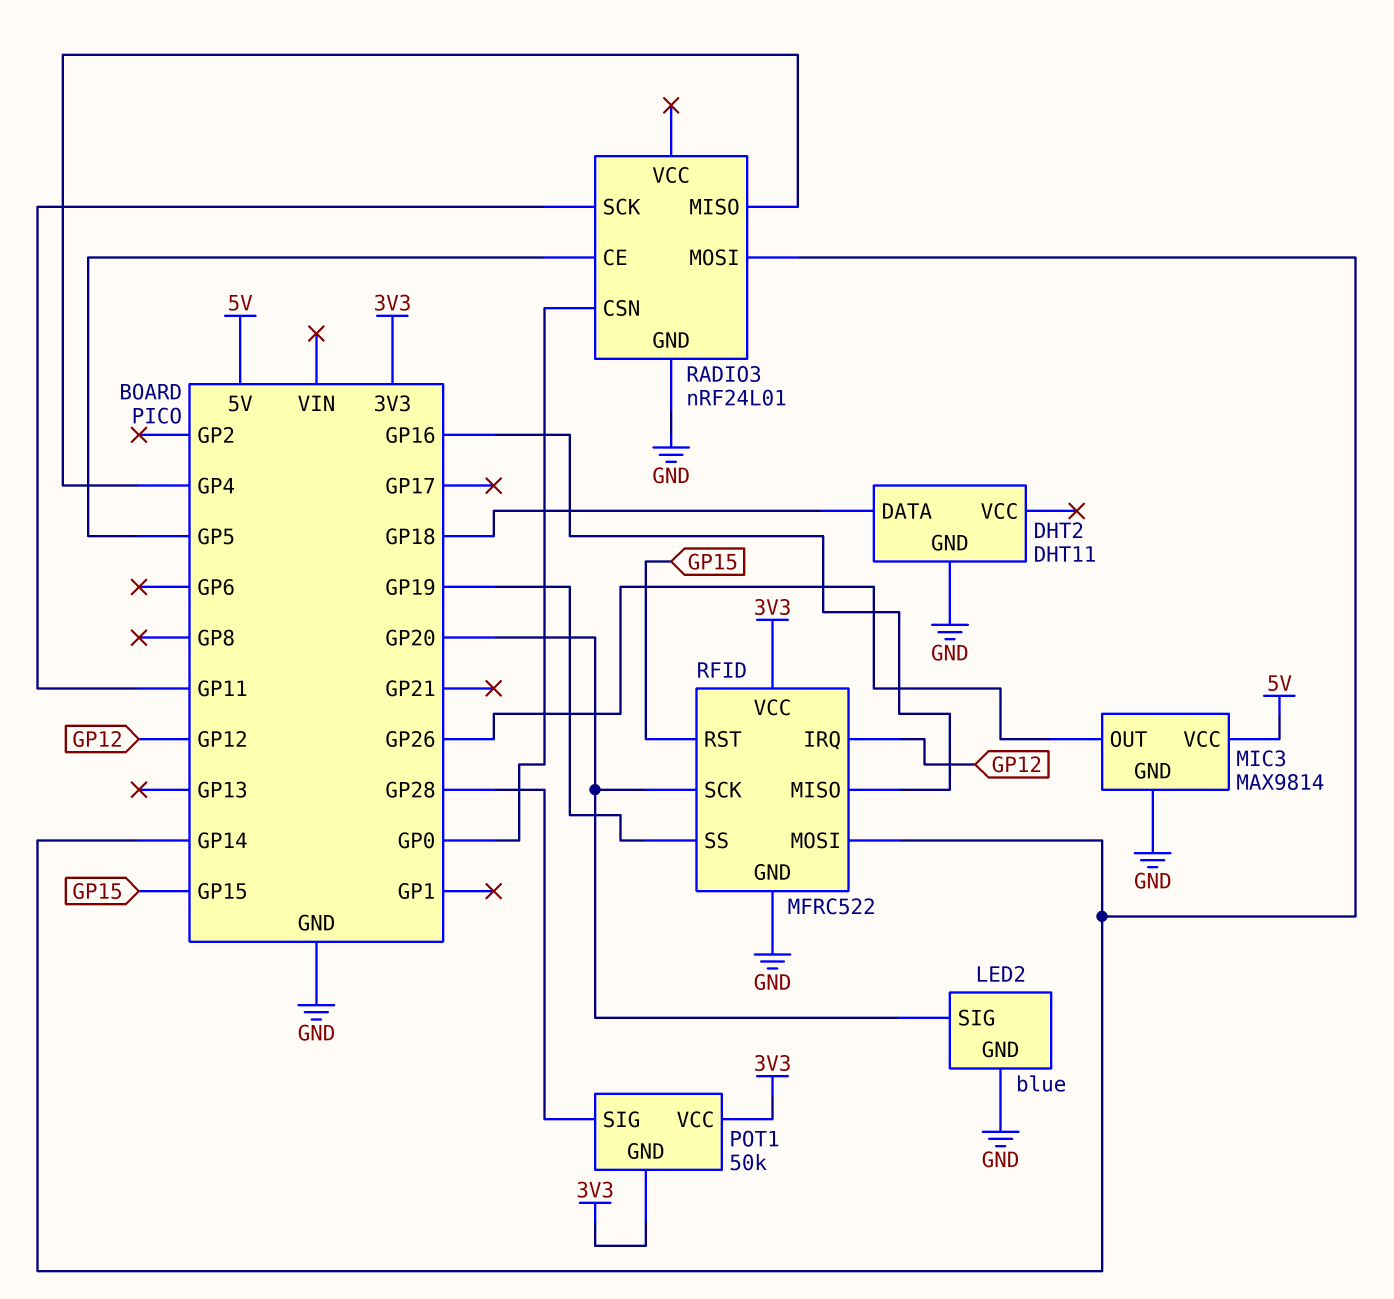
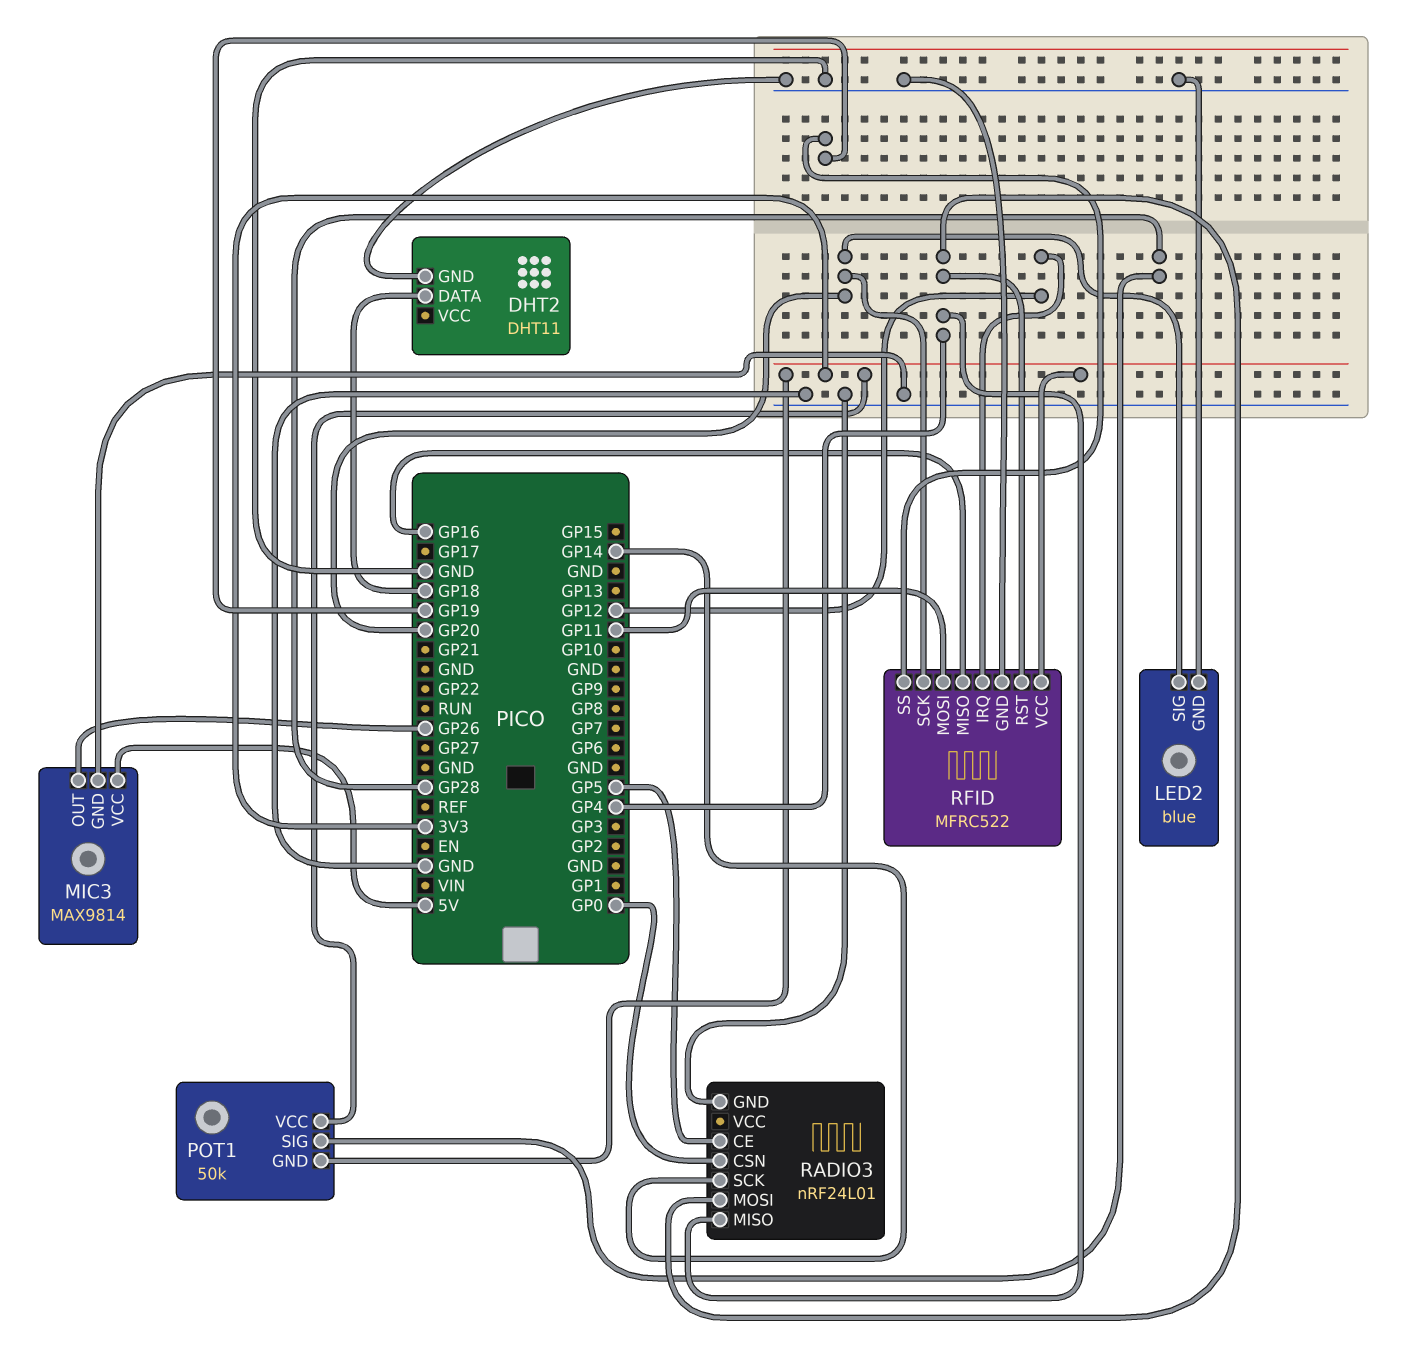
RADIO3 pin MOSI: GP14 -> GP4
RADIO3 pin SCK: GP11 -> GP14
RFID pin MOSI: GP14 -> GP11
RFID pin RST: GP15 -> GP4

